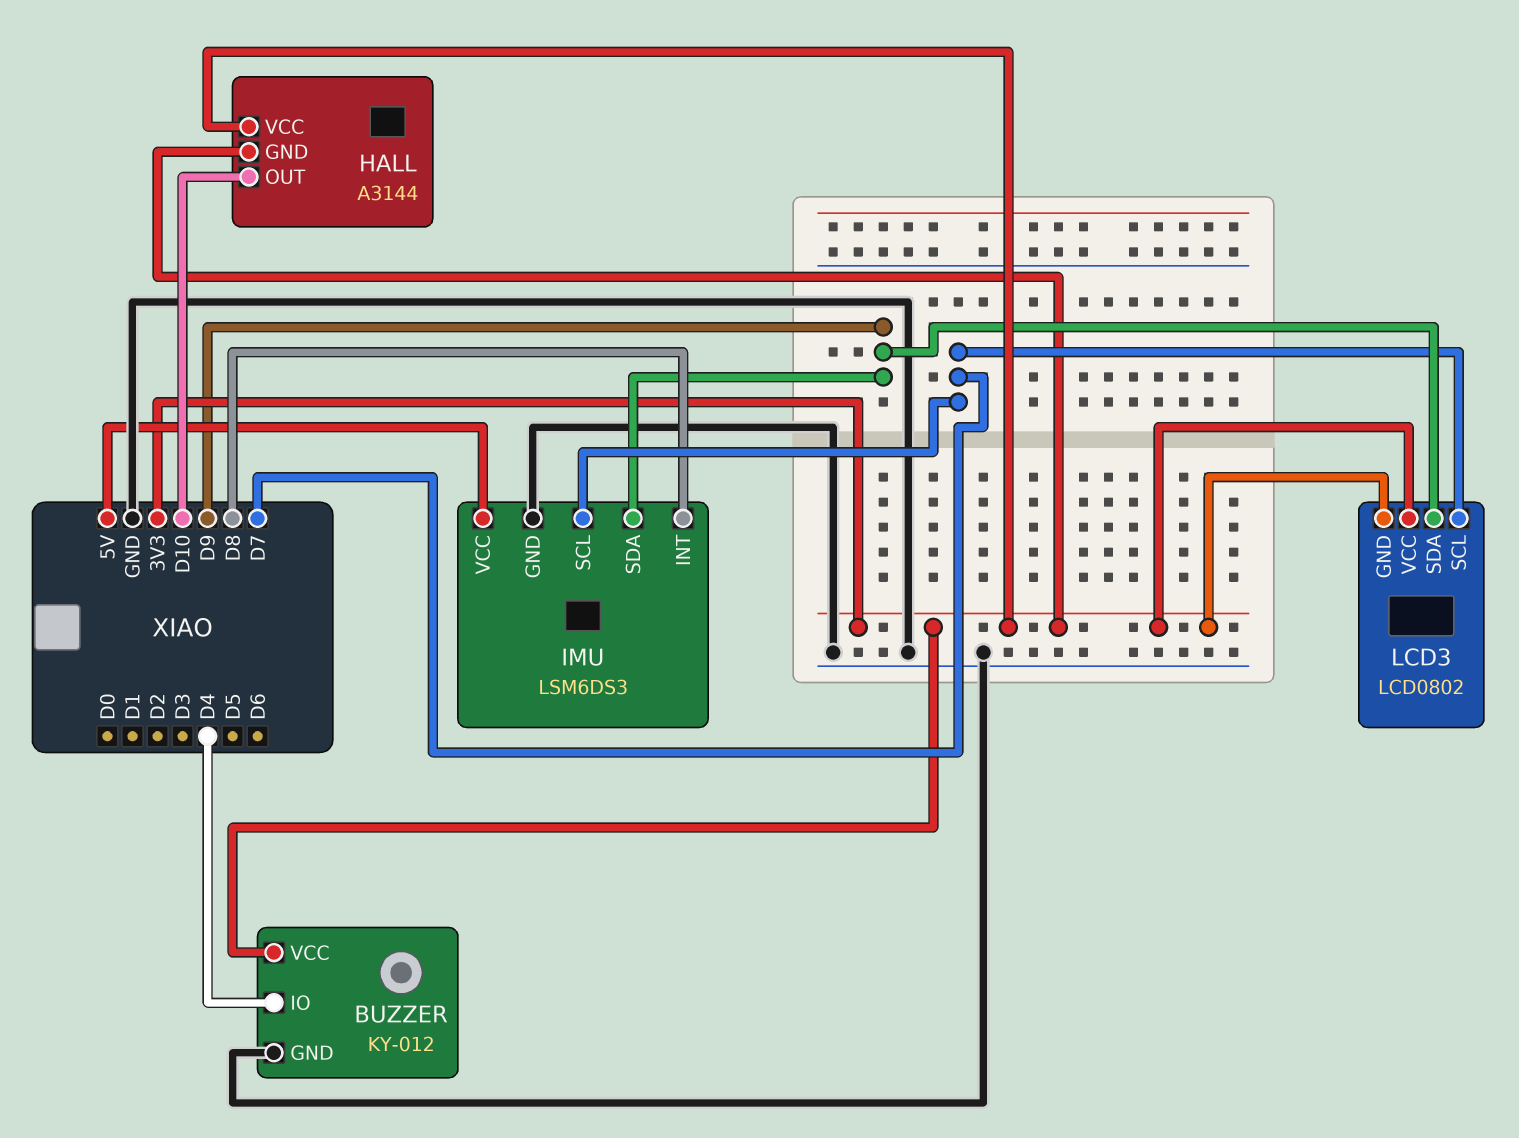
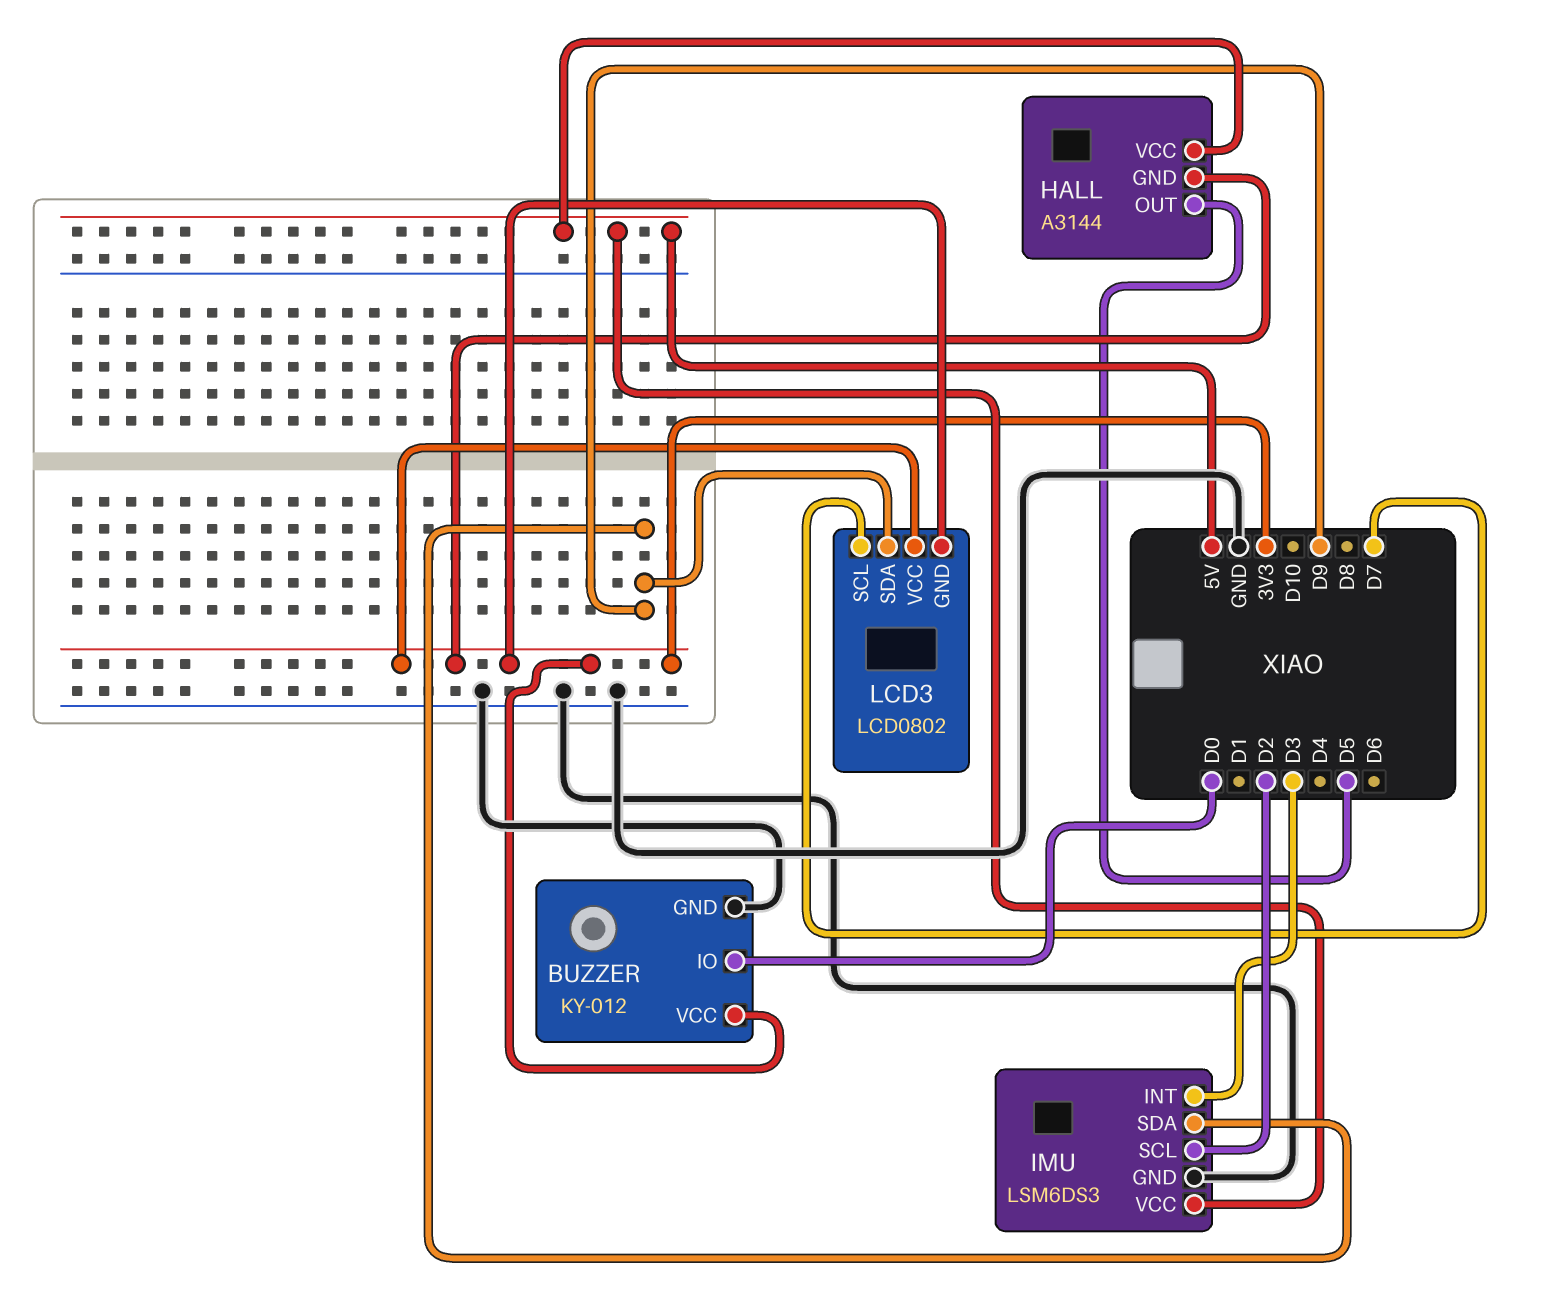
BUZZER pin IO: D4 -> D0
HALL pin OUT: D10 -> D5
HALL pin VCC: 3V3 -> 5V
IMU pin INT: D8 -> D3
IMU pin SCL: D7 -> D2

